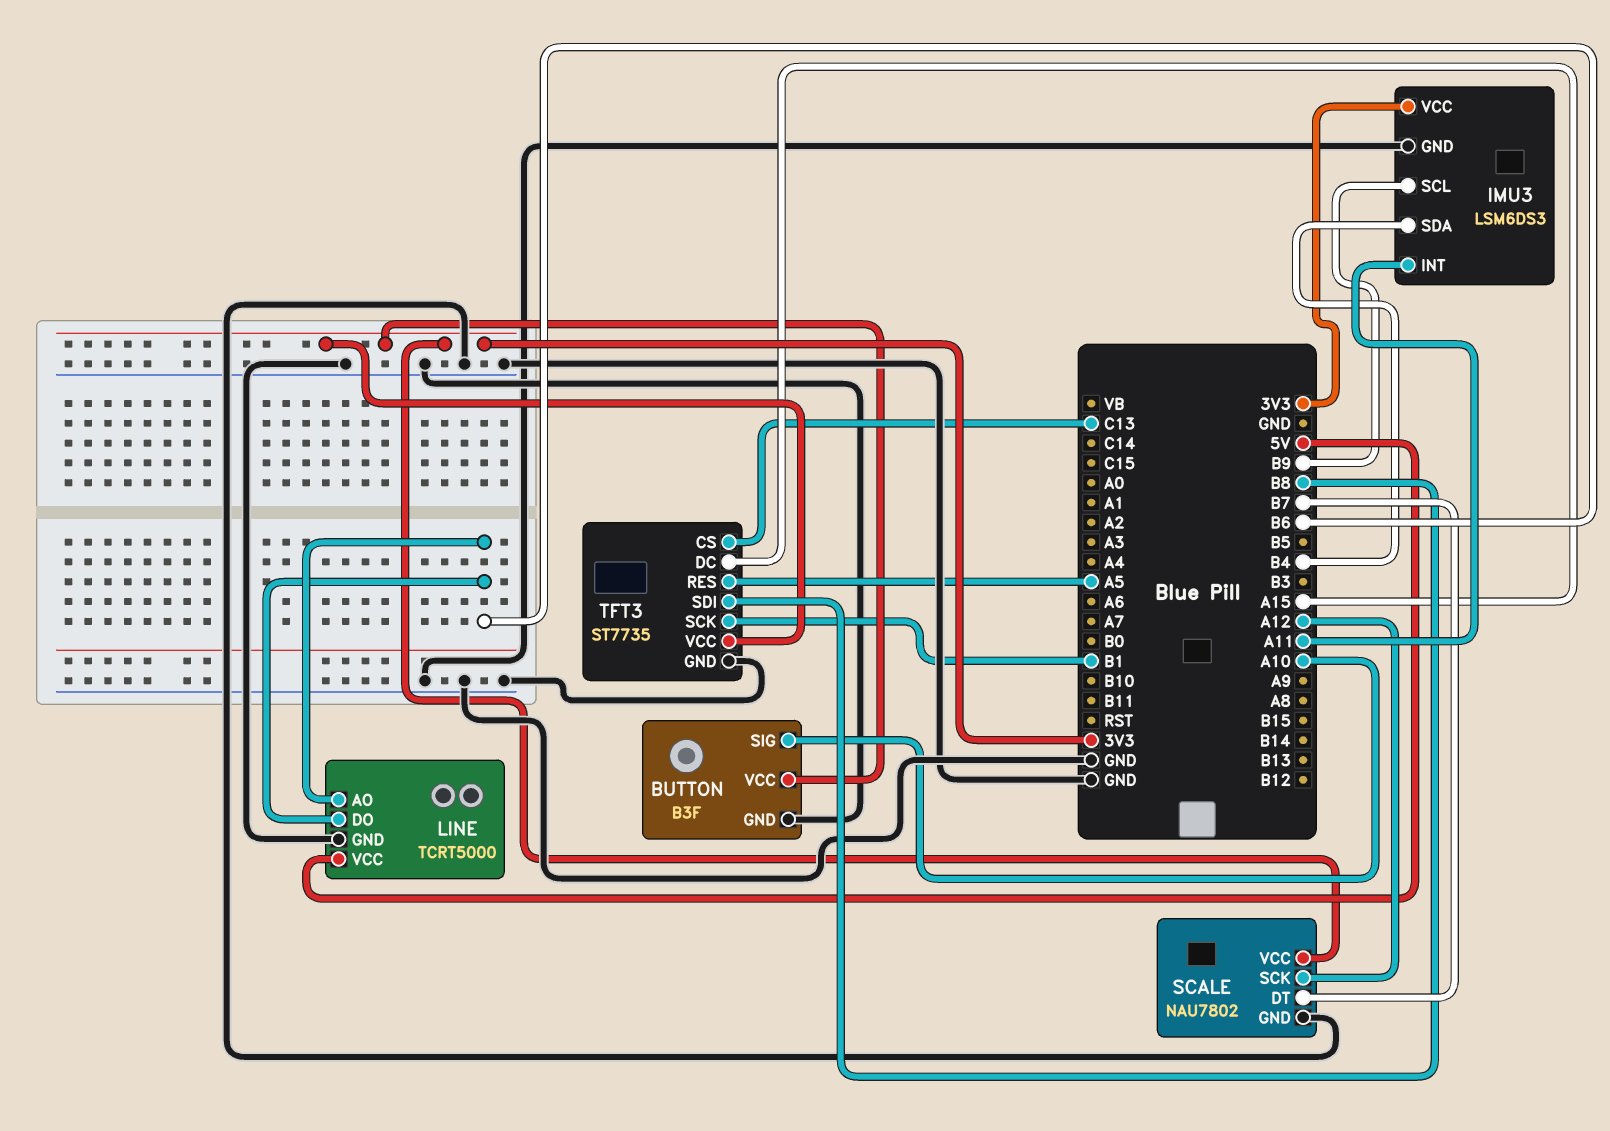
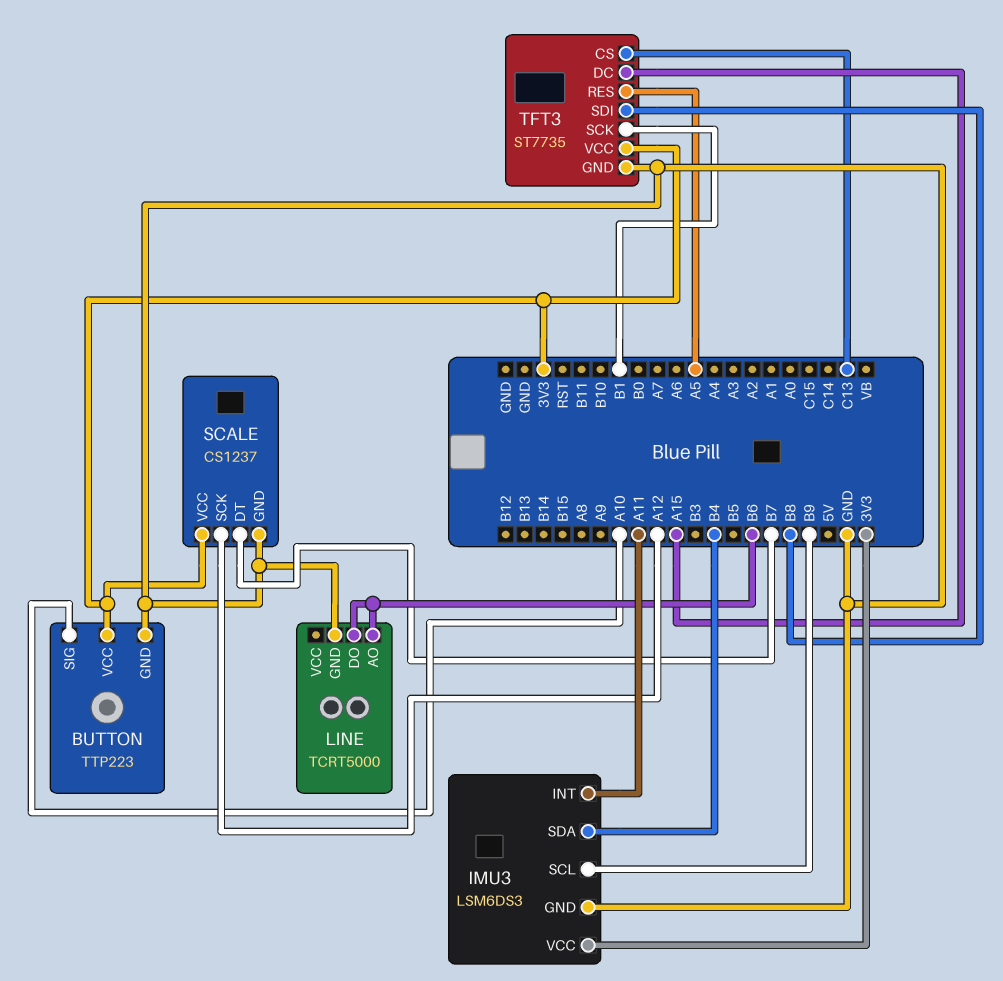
BUTTON: B3F -> TTP223
LINE pin VCC: 5V -> none
SCALE: NAU7802 -> CS1237

